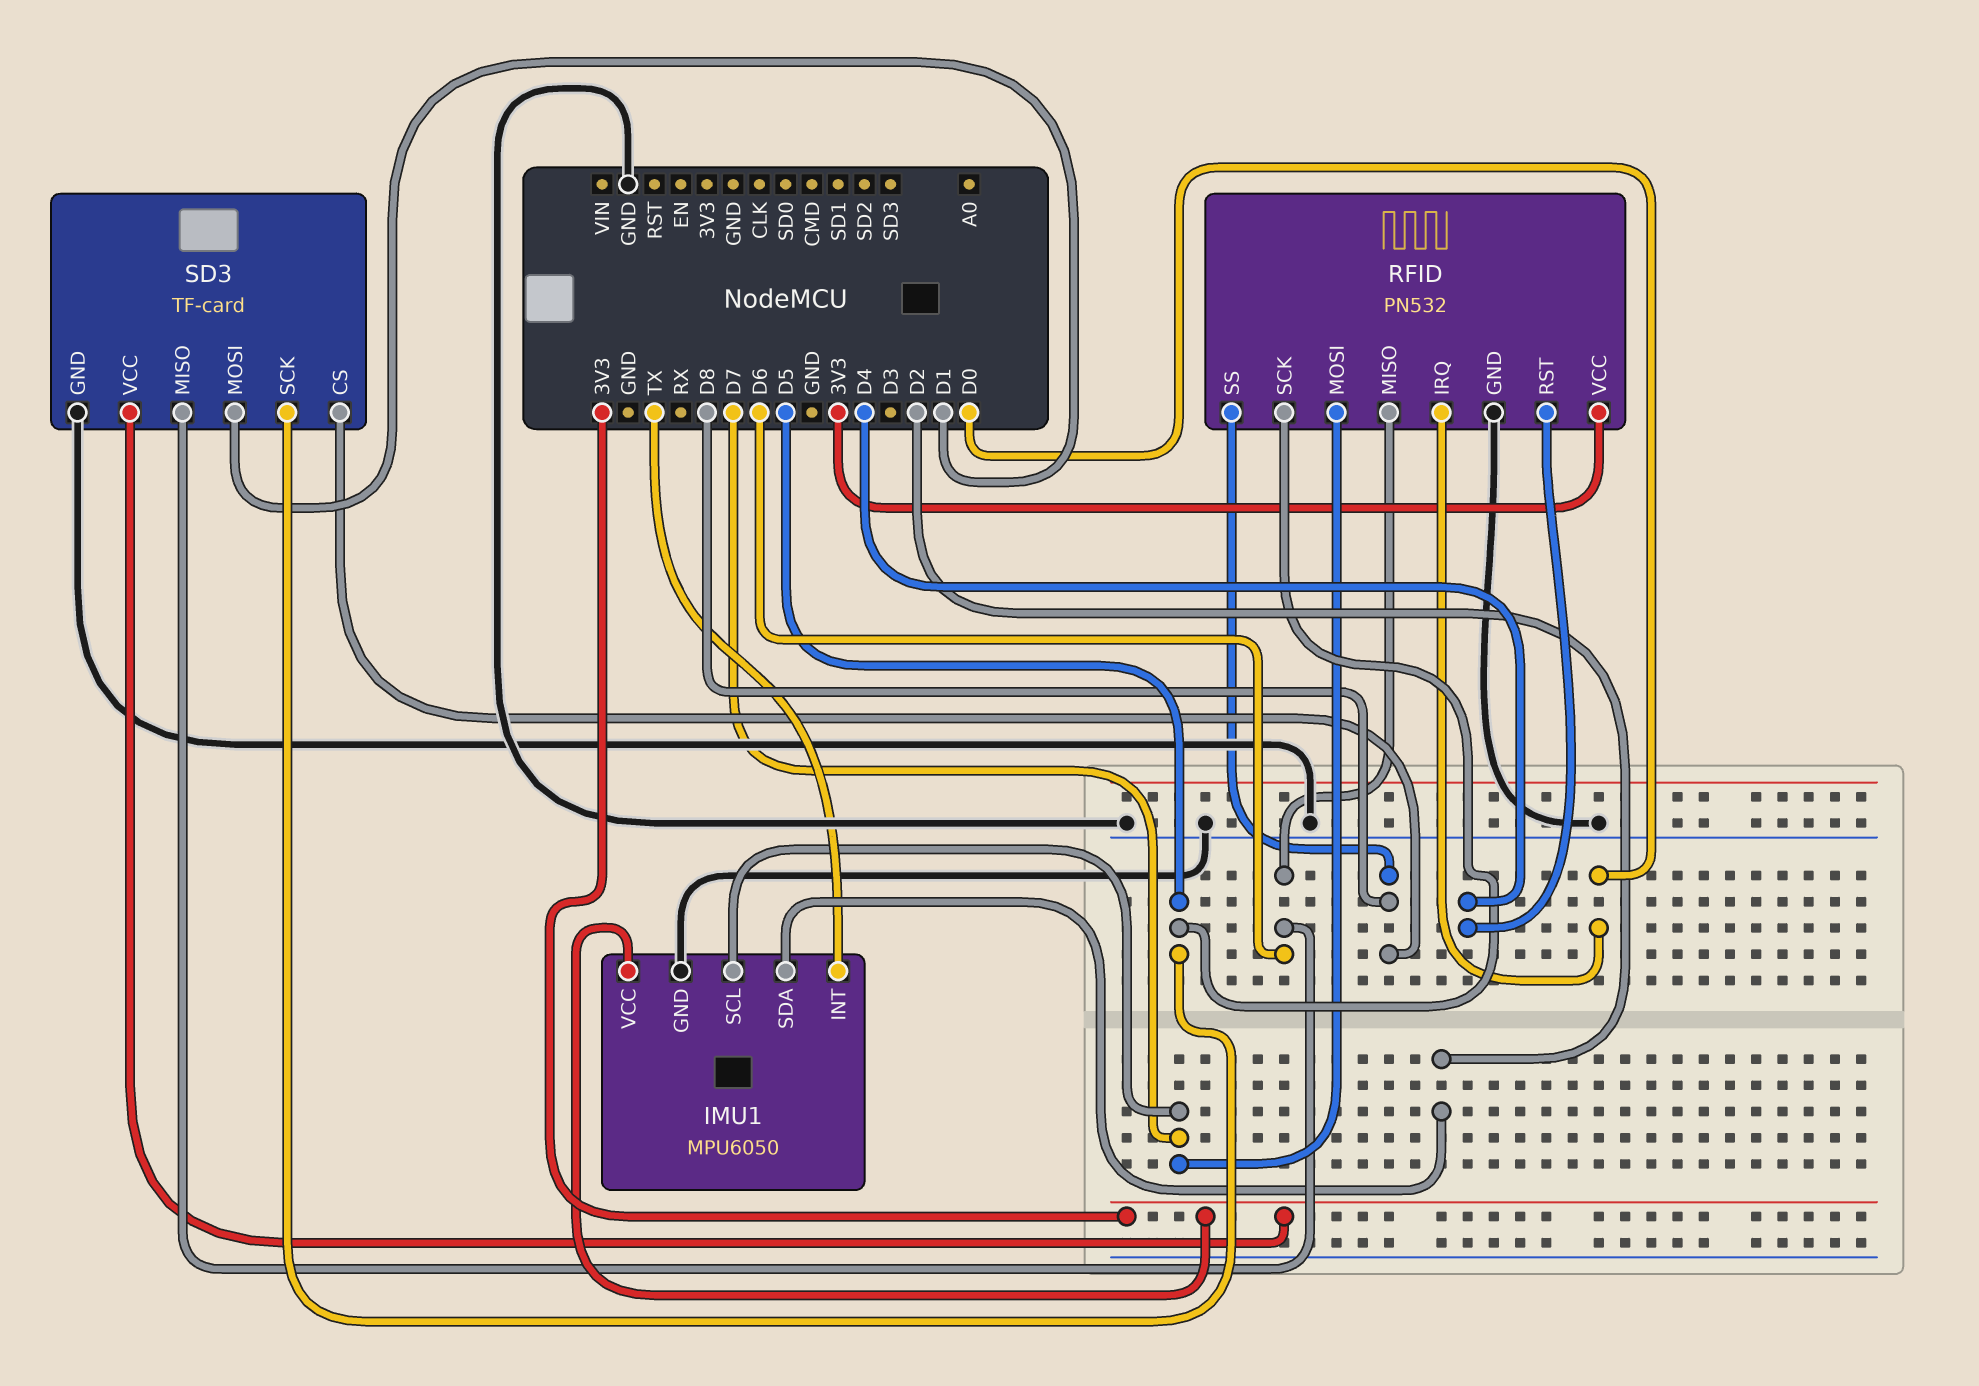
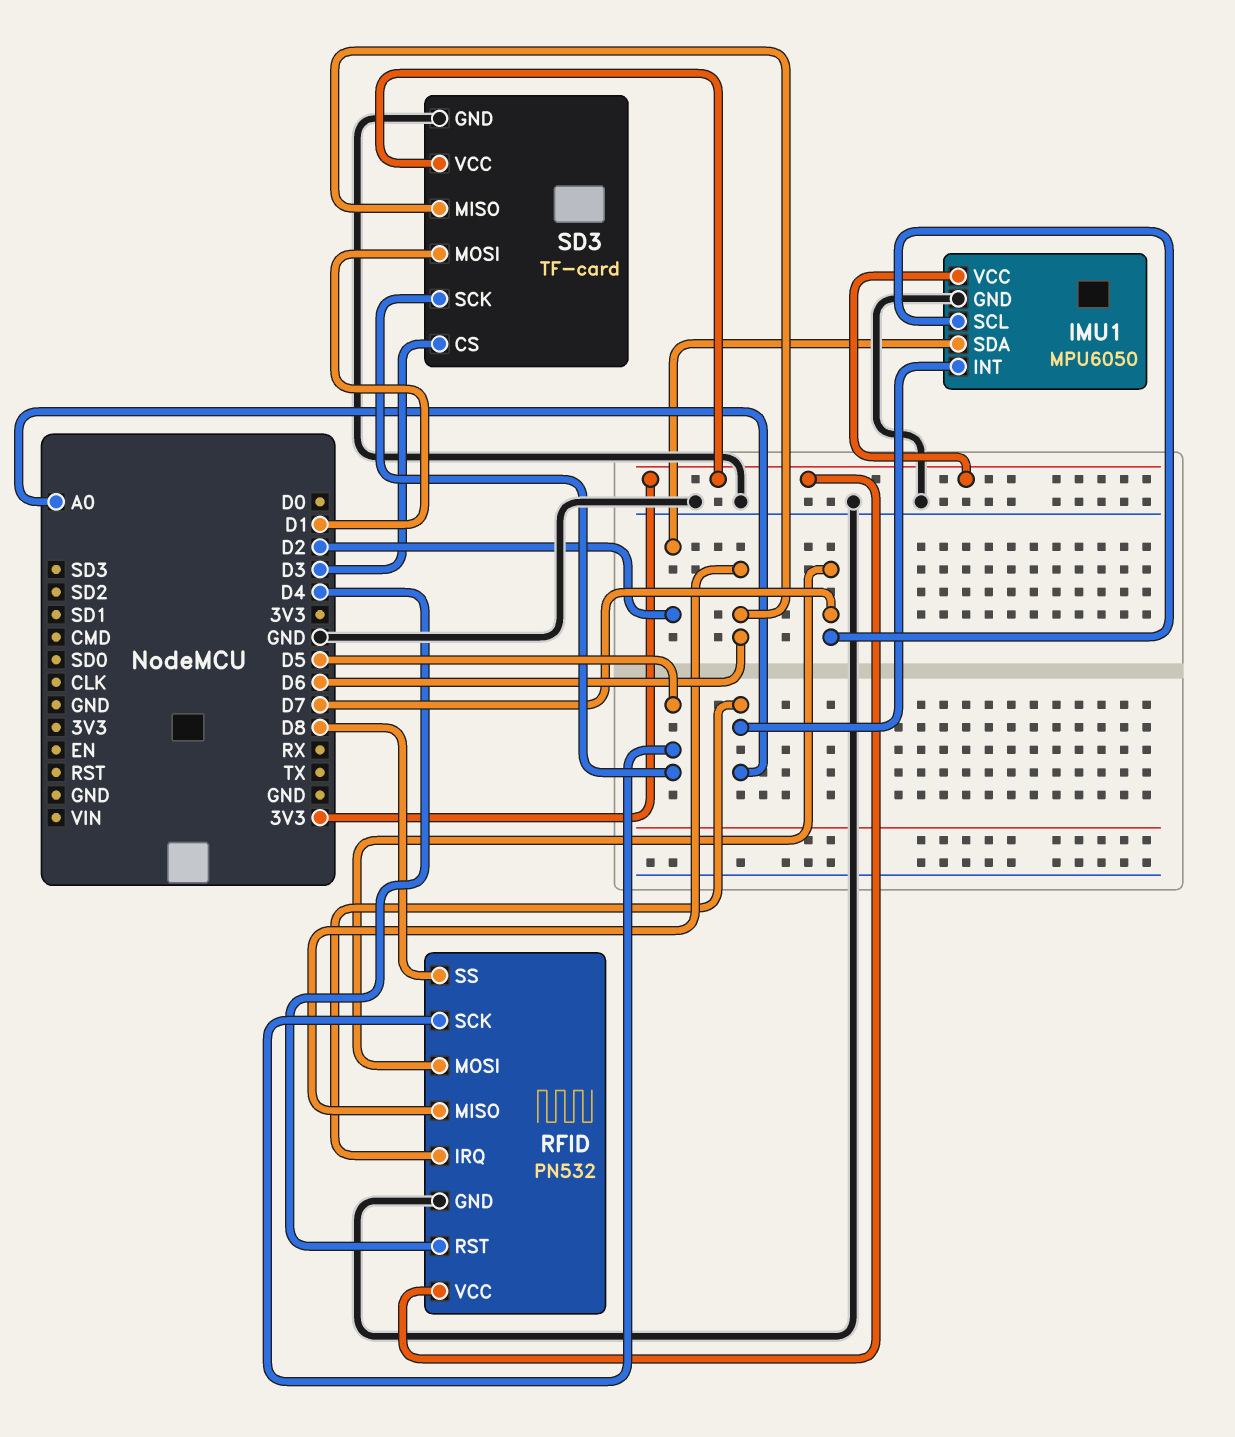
IMU1 pin INT: TX -> A0
RFID pin IRQ: D0 -> A0
SD3 pin CS: D8 -> D3

